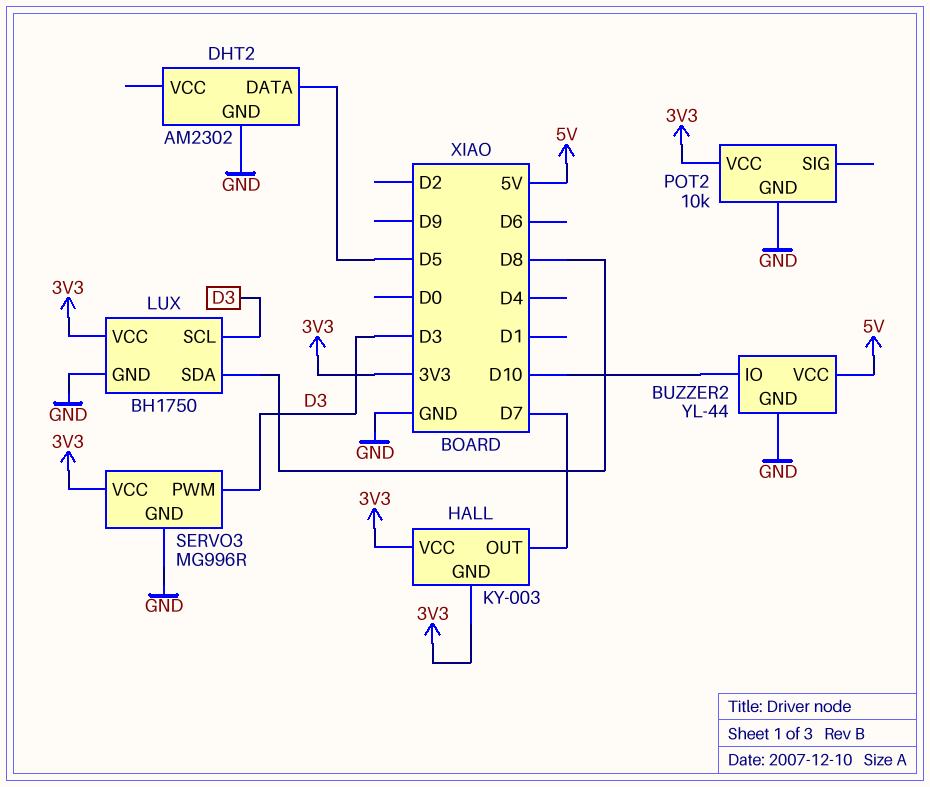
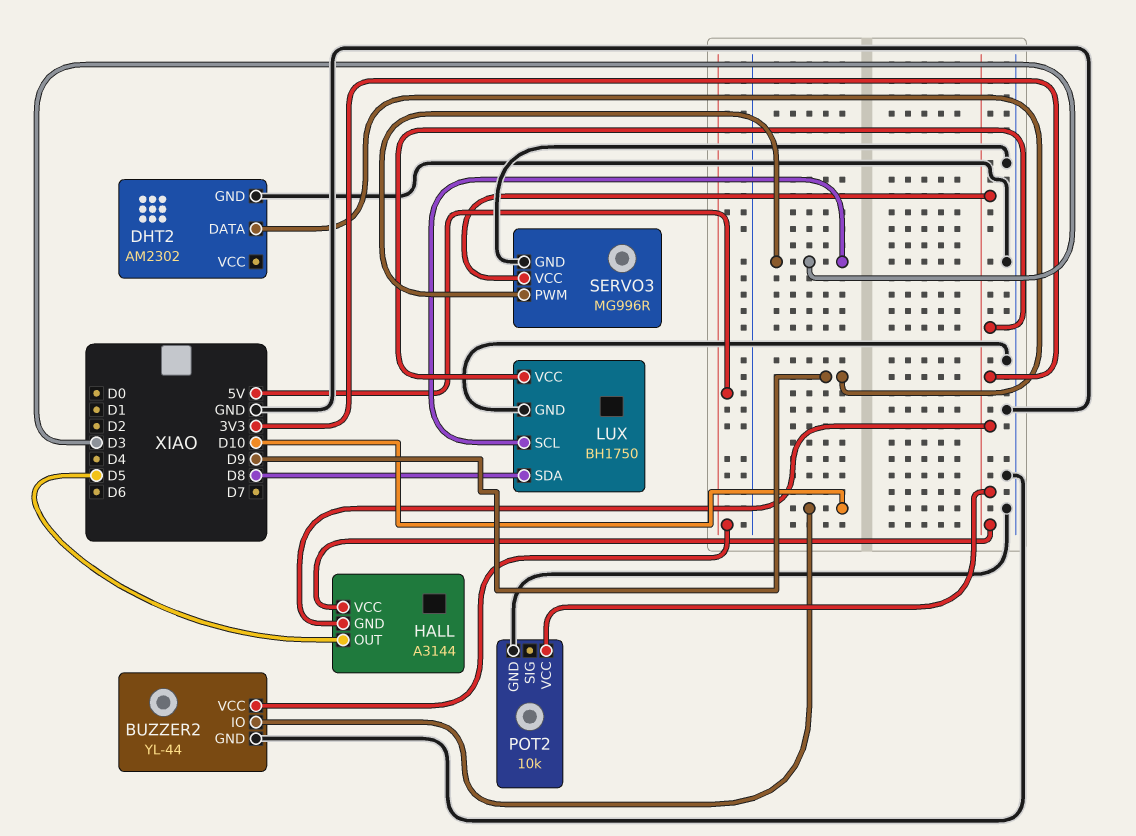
DHT2 pin DATA: D5 -> D9
HALL: KY-003 -> A3144
HALL pin OUT: D7 -> D5

